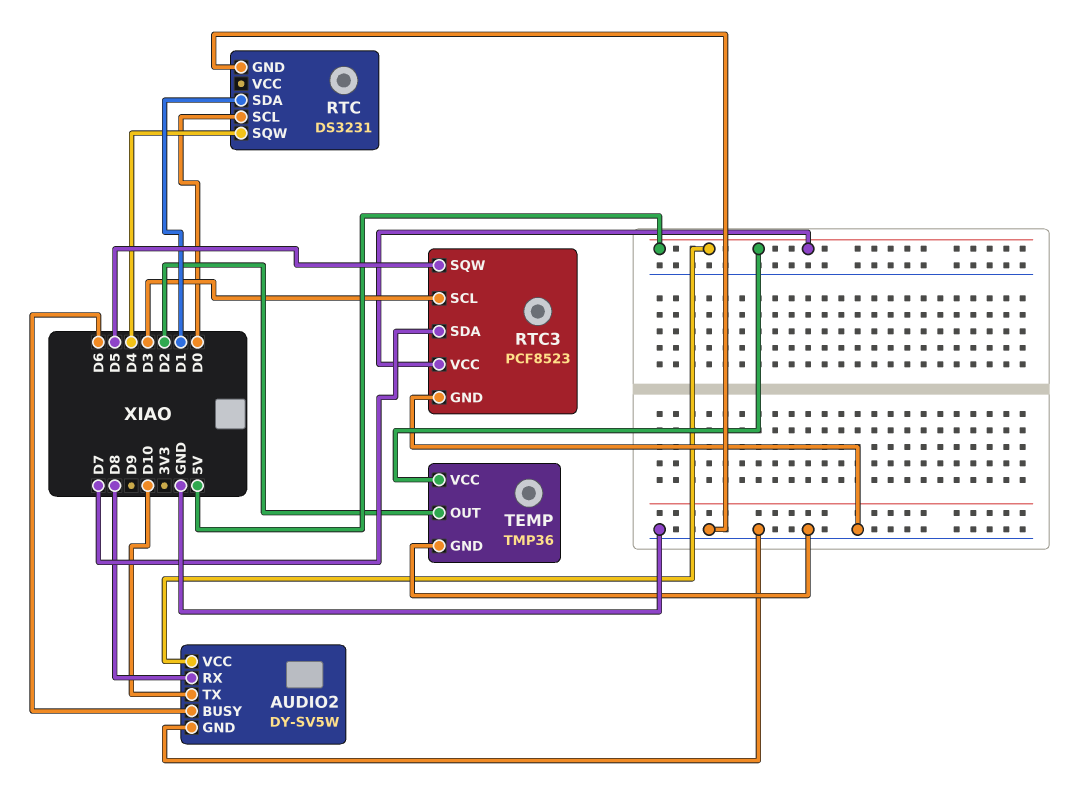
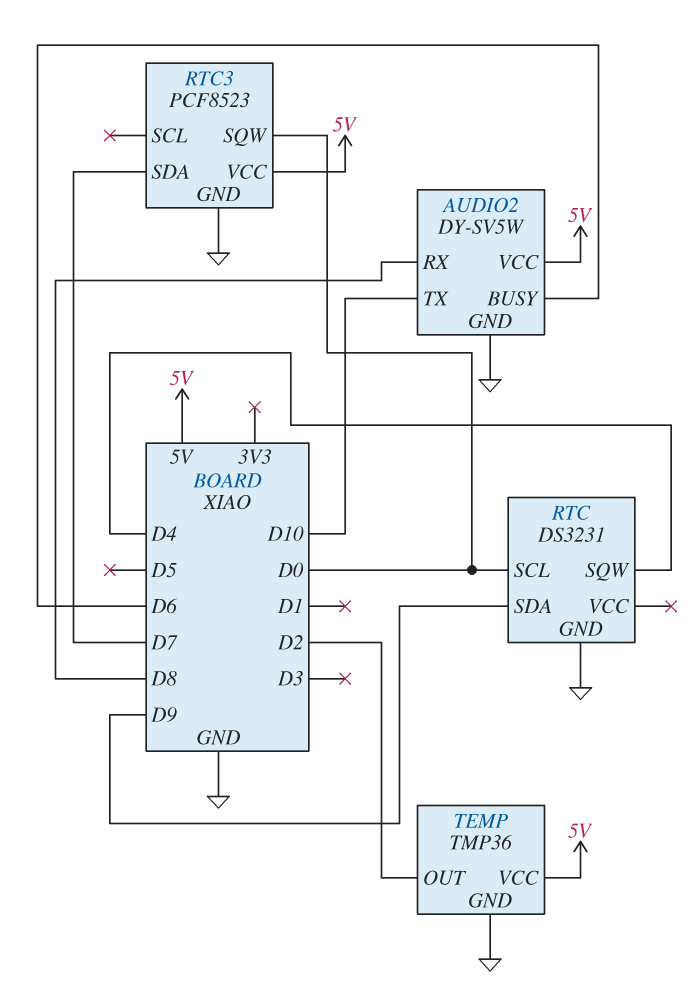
RTC pin SDA: D1 -> D9
RTC3 pin SCL: D3 -> none
RTC3 pin SQW: D5 -> D0

